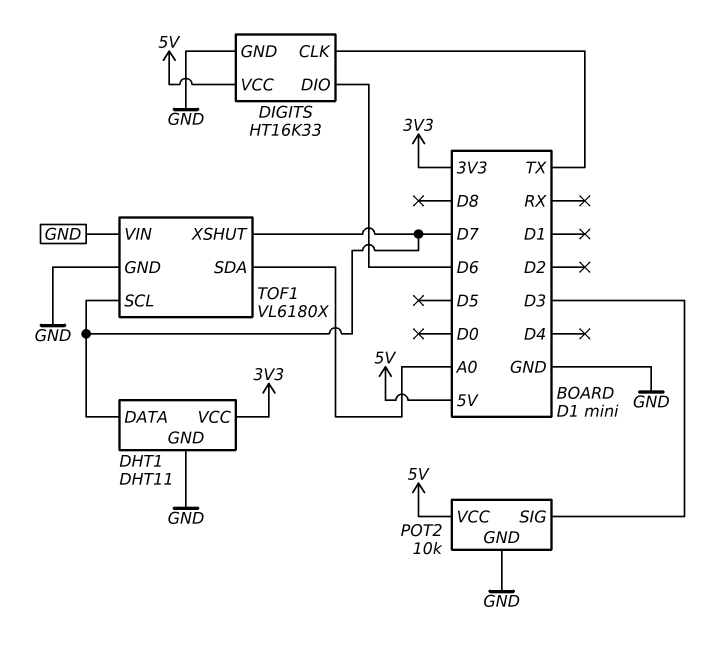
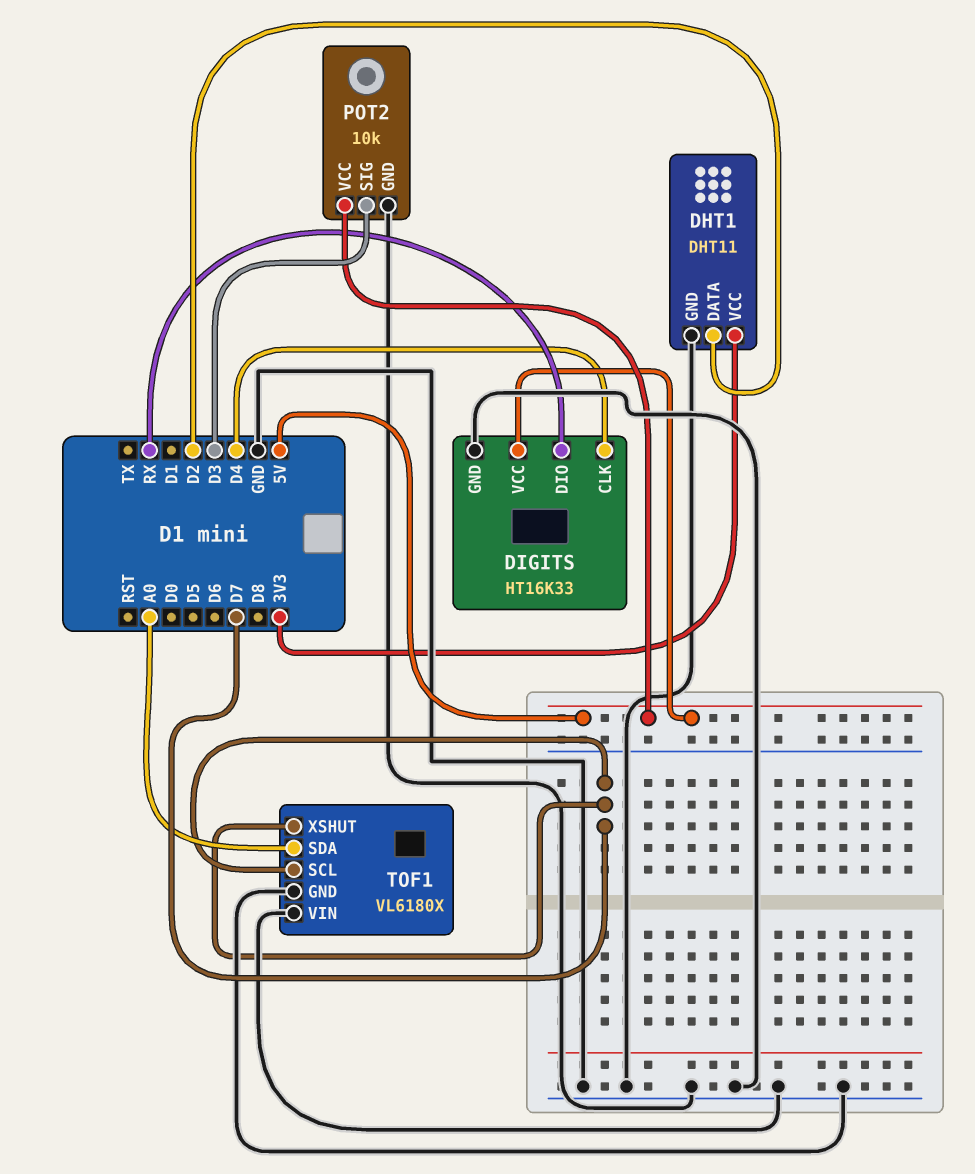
DHT1 pin DATA: D7 -> D2
DIGITS pin CLK: TX -> D4
DIGITS pin DIO: D6 -> RX

